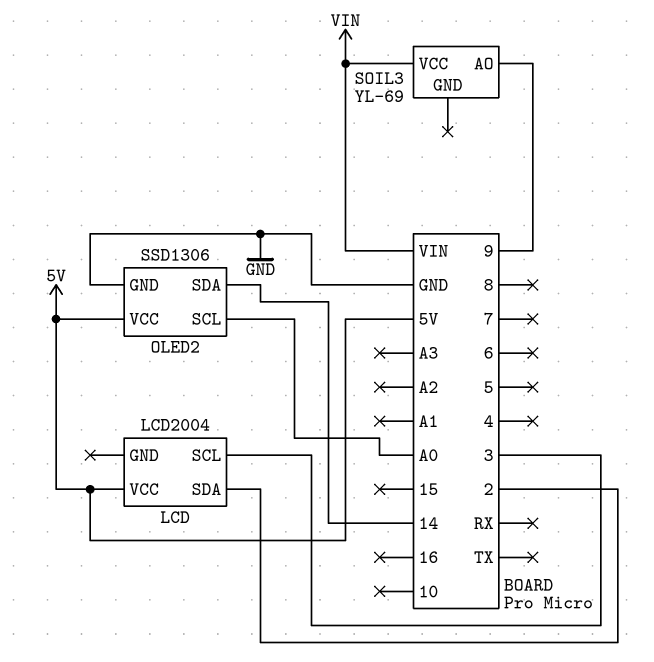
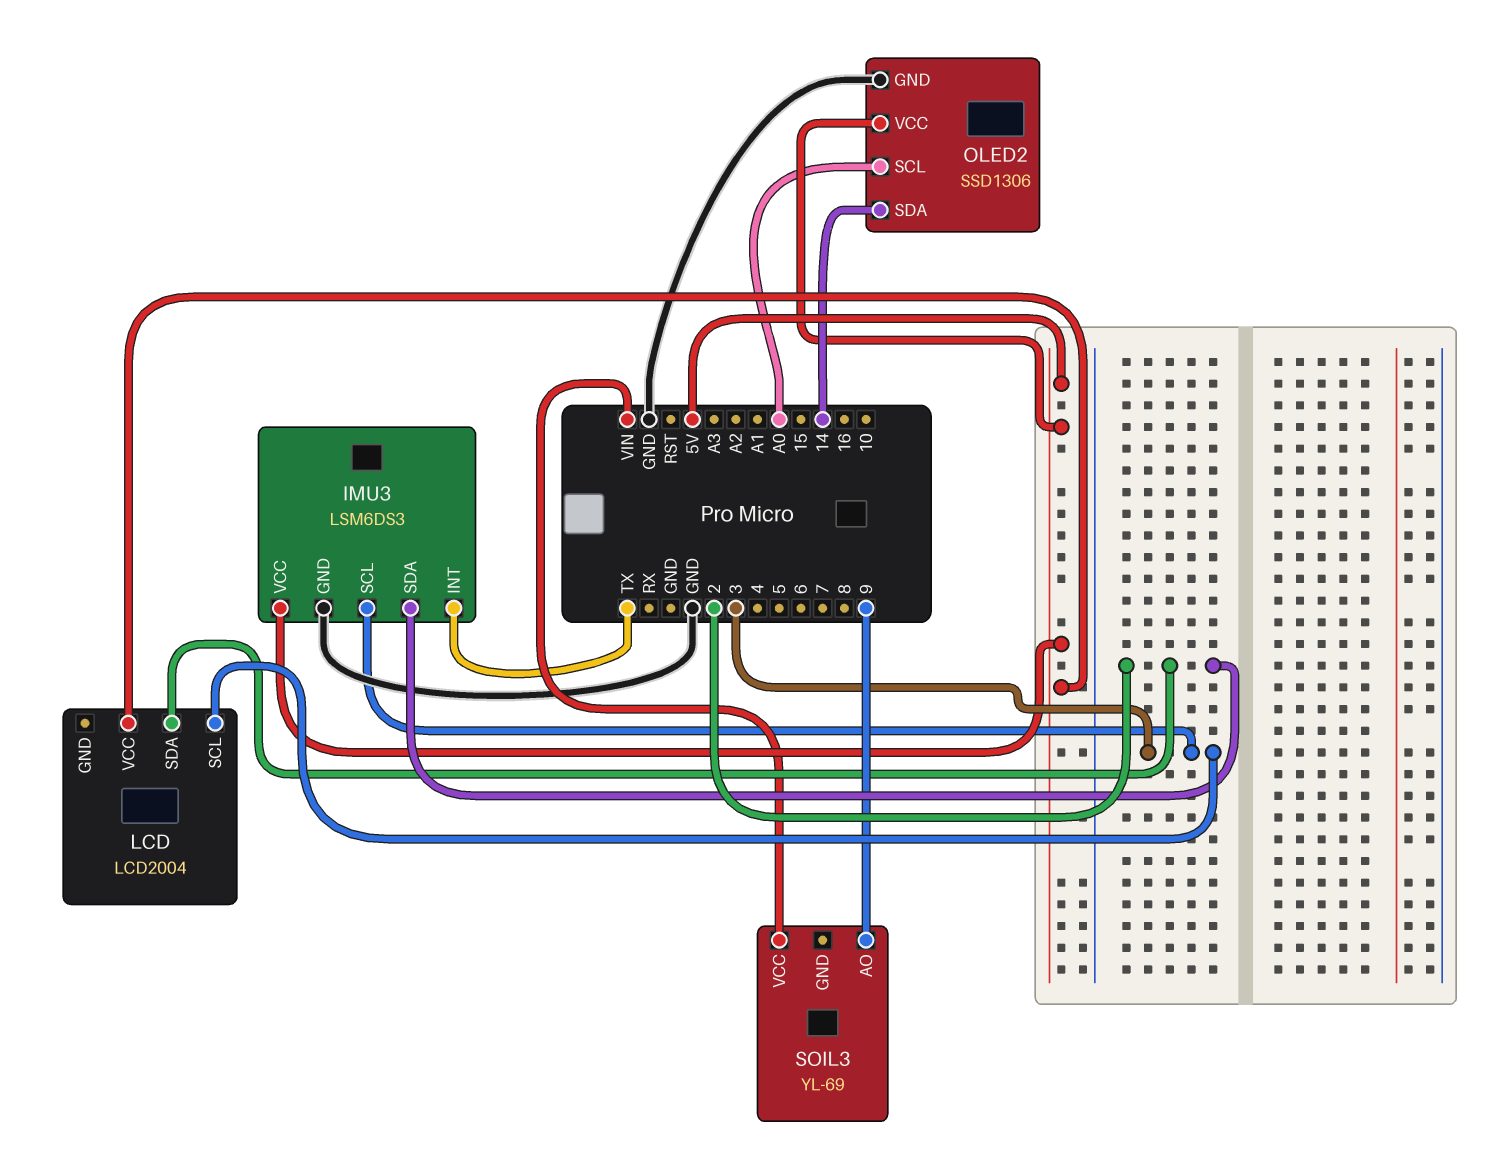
IMU3: none -> LSM6DS3
IMU3 pin GND: none -> GND
IMU3 pin INT: none -> TX
IMU3 pin SCL: none -> 3
IMU3 pin SDA: none -> 2
IMU3 pin VCC: none -> 5V

